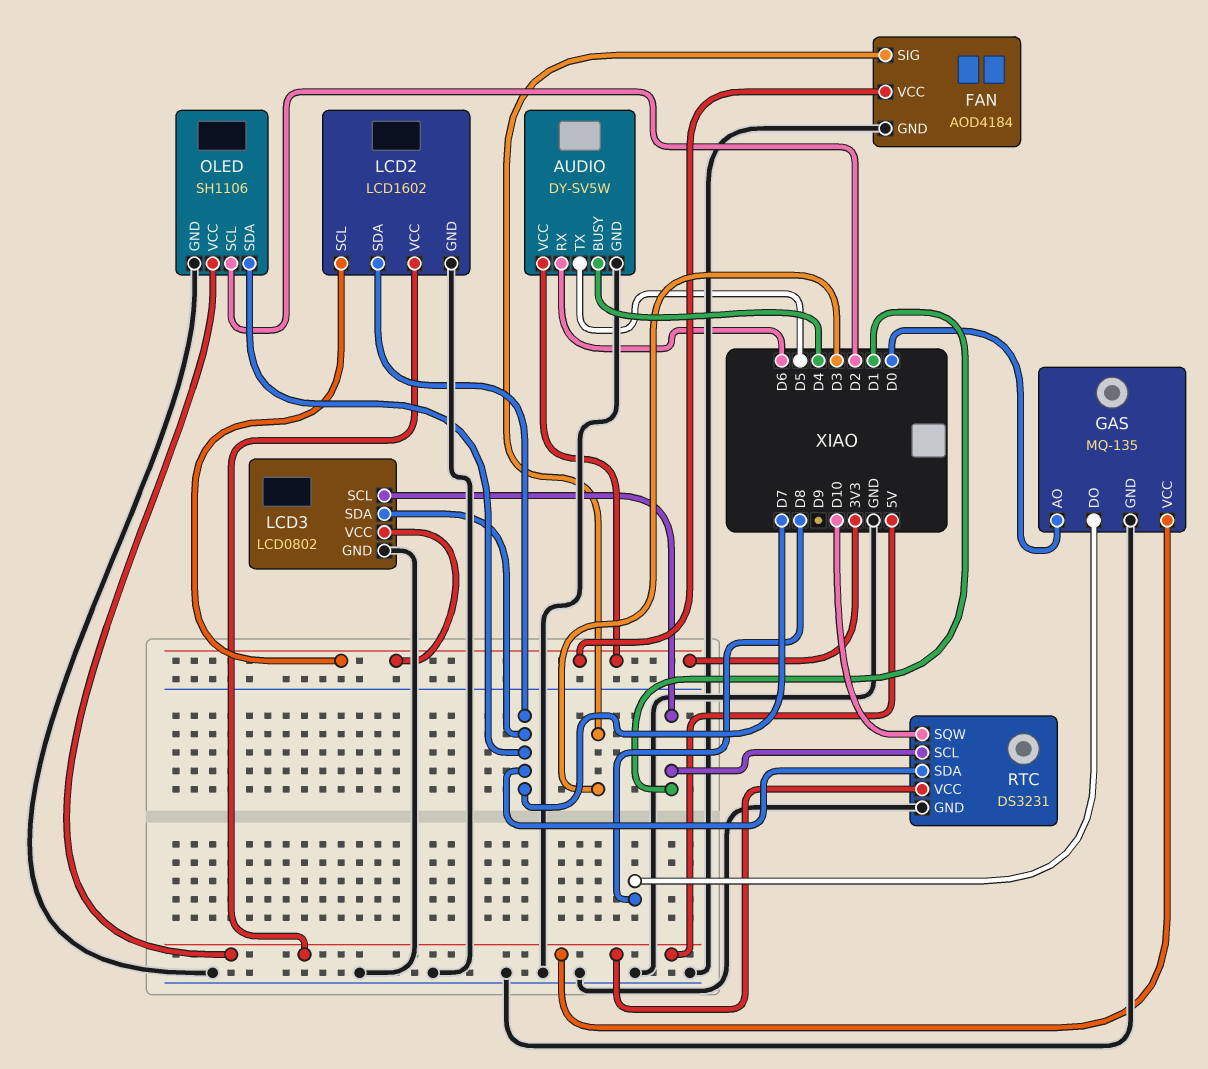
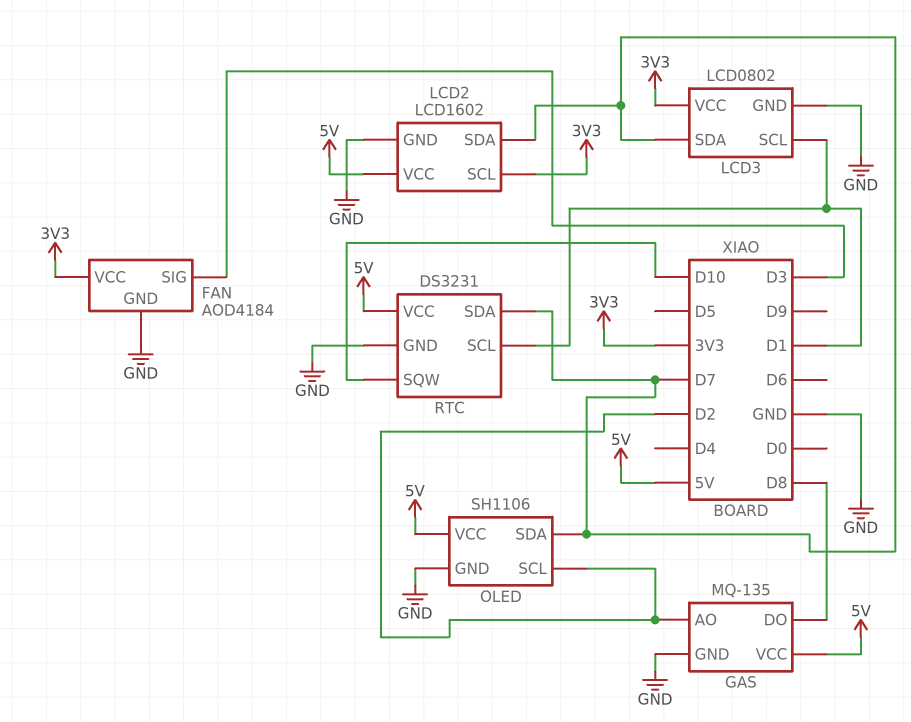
AUDIO: DY-SV5W -> none
AUDIO pin BUSY: D4 -> none
AUDIO pin GND: GND -> none
AUDIO pin RX: D6 -> none
AUDIO pin TX: D5 -> none
AUDIO pin VCC: 3V3 -> none
GAS pin AO: D0 -> D2

